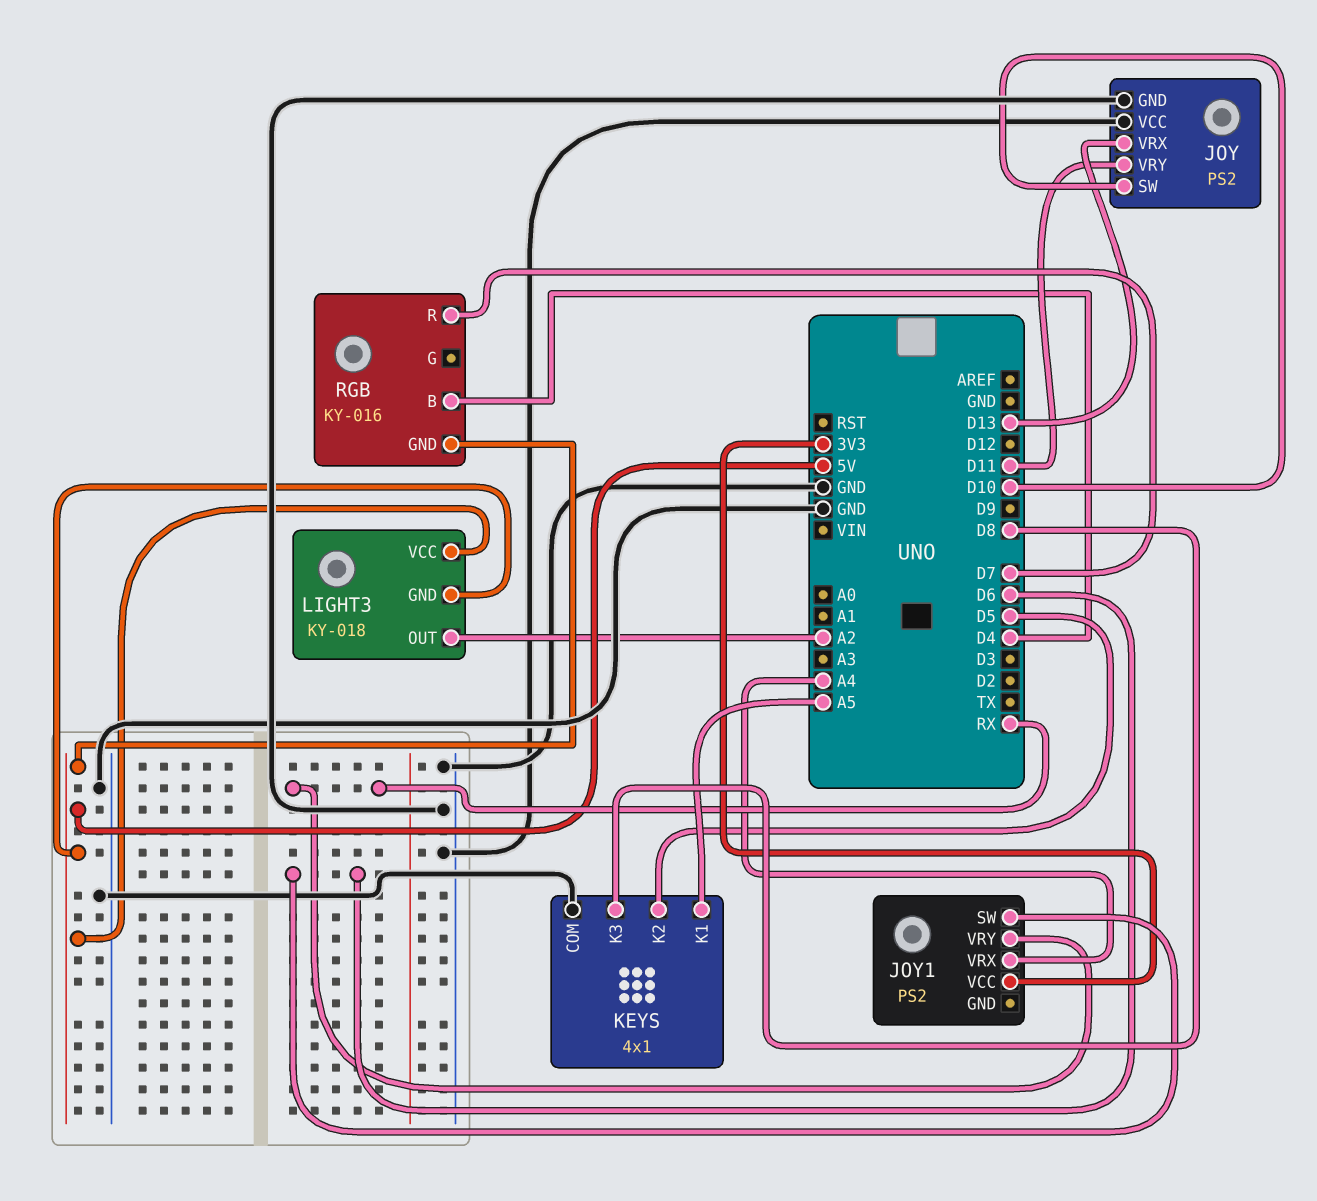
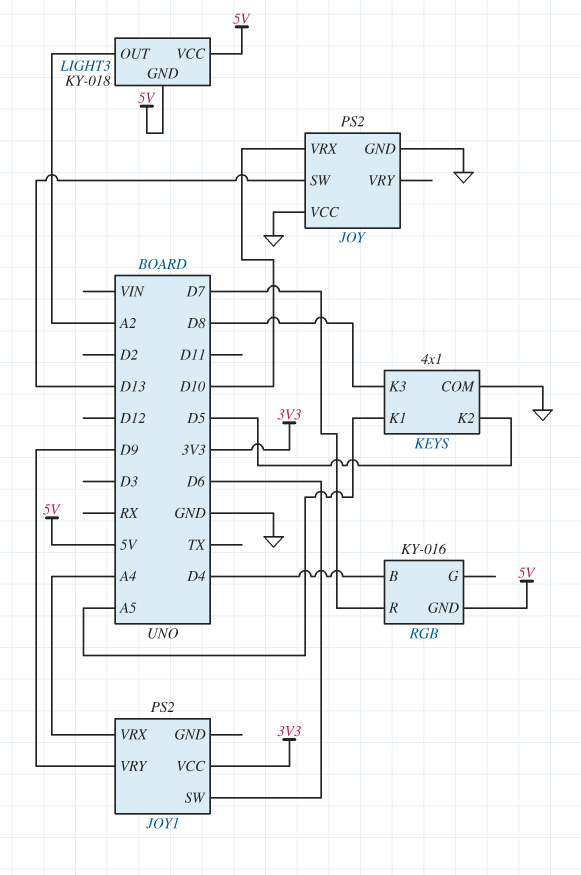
JOY pin SW: D10 -> D13
JOY pin VRX: D13 -> D10
JOY pin VRY: D11 -> none
JOY1 pin VRY: RX -> D9

